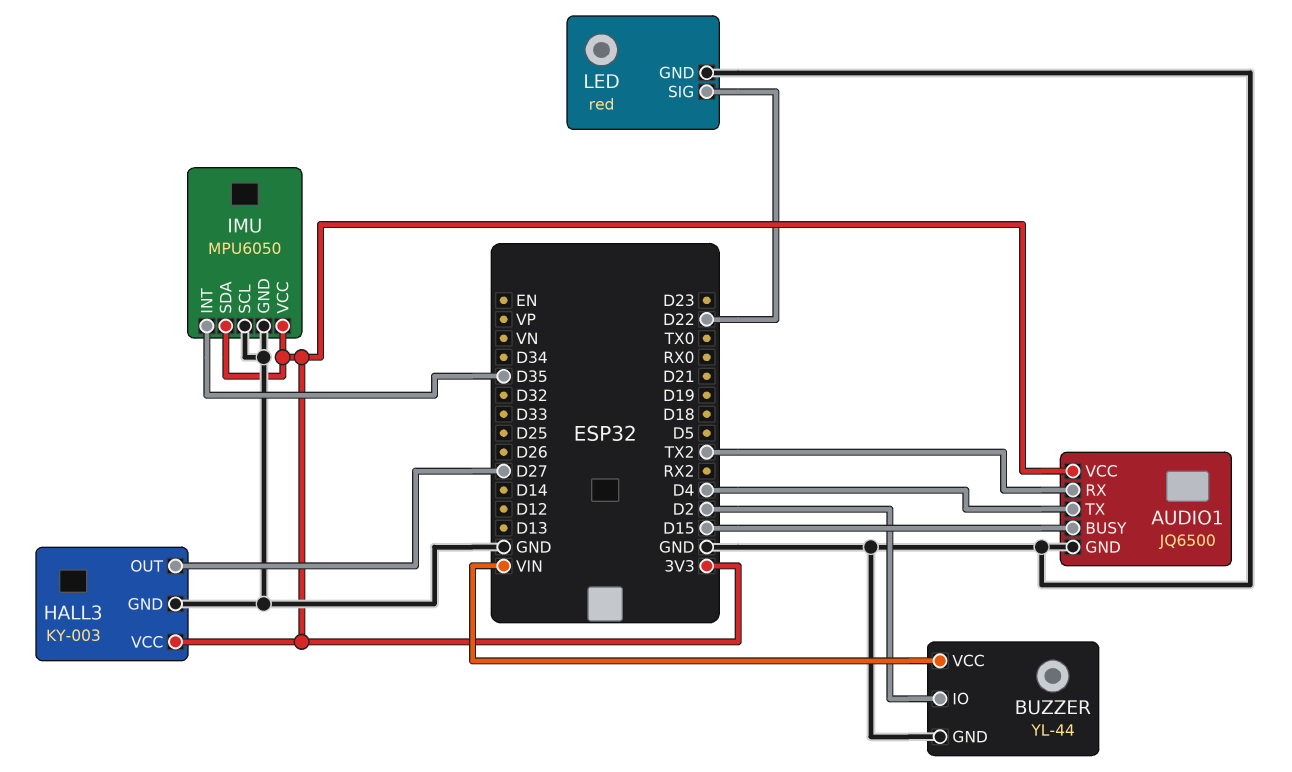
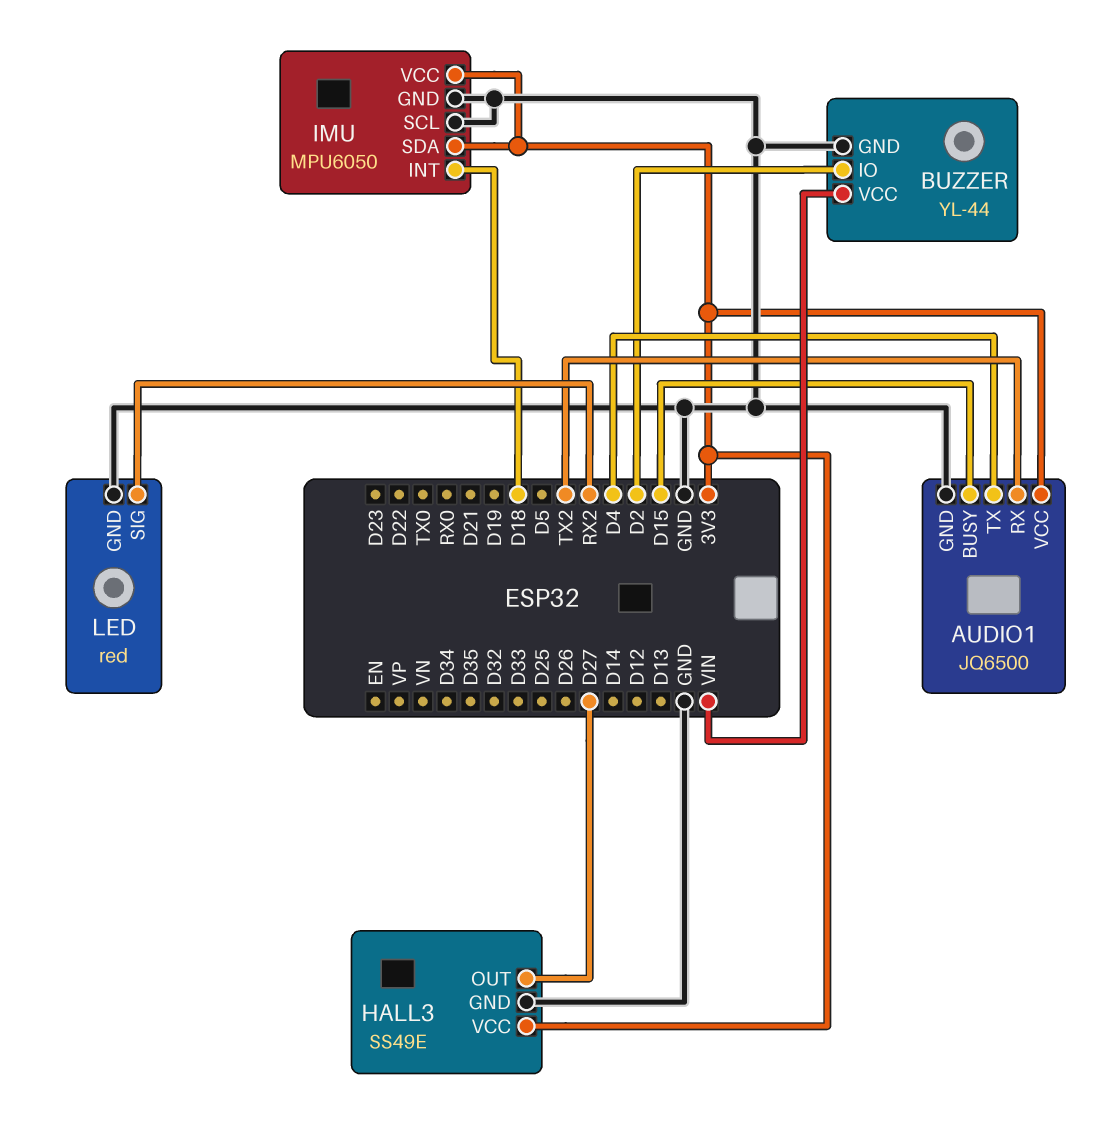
HALL3: KY-003 -> SS49E
IMU pin INT: D35 -> D18
LED pin SIG: D22 -> RX2

